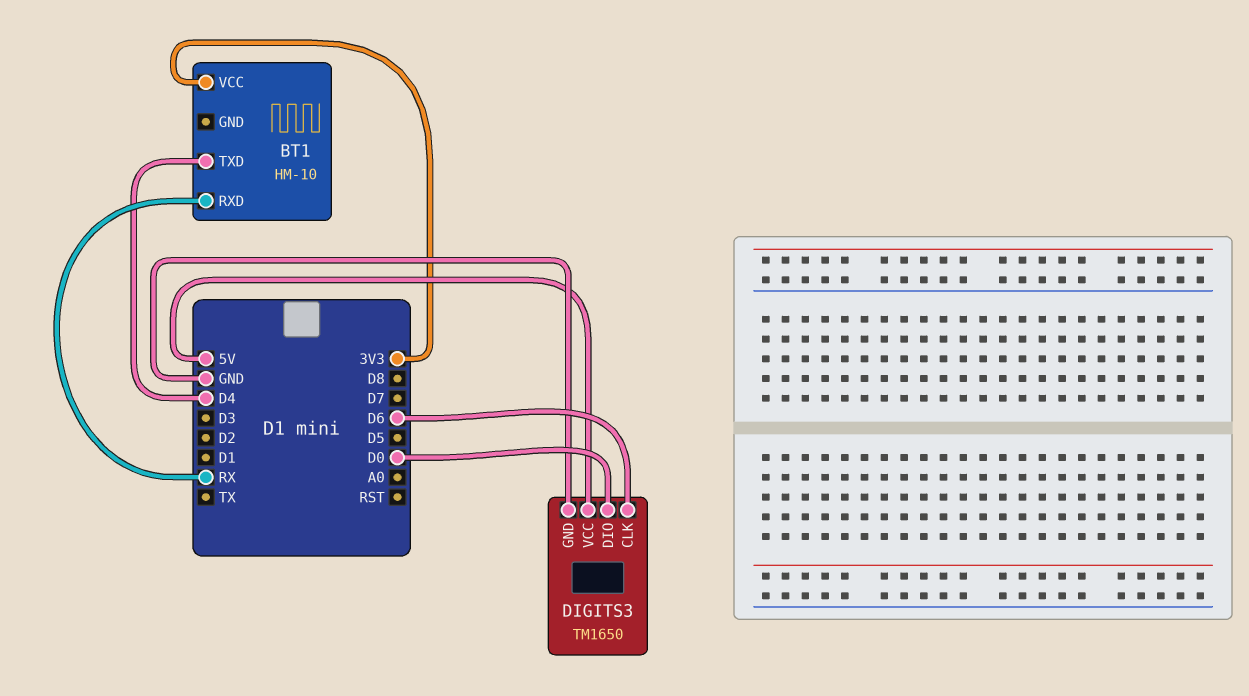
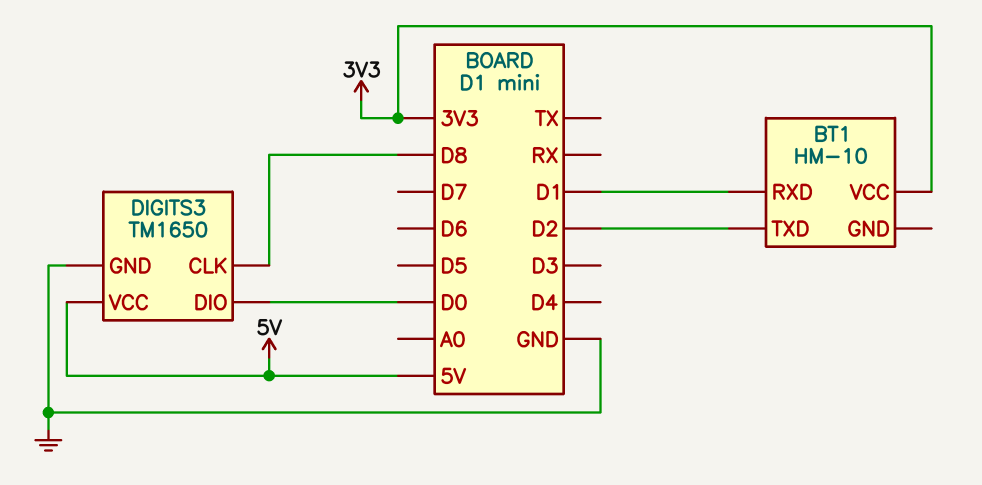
BT1 pin RXD: RX -> D1
BT1 pin TXD: D4 -> D2
DIGITS3 pin CLK: D6 -> D8

